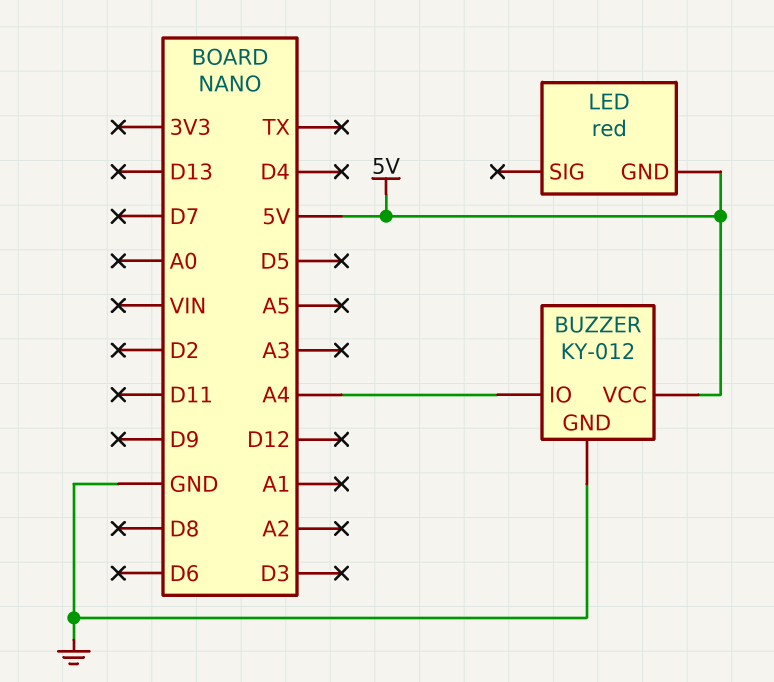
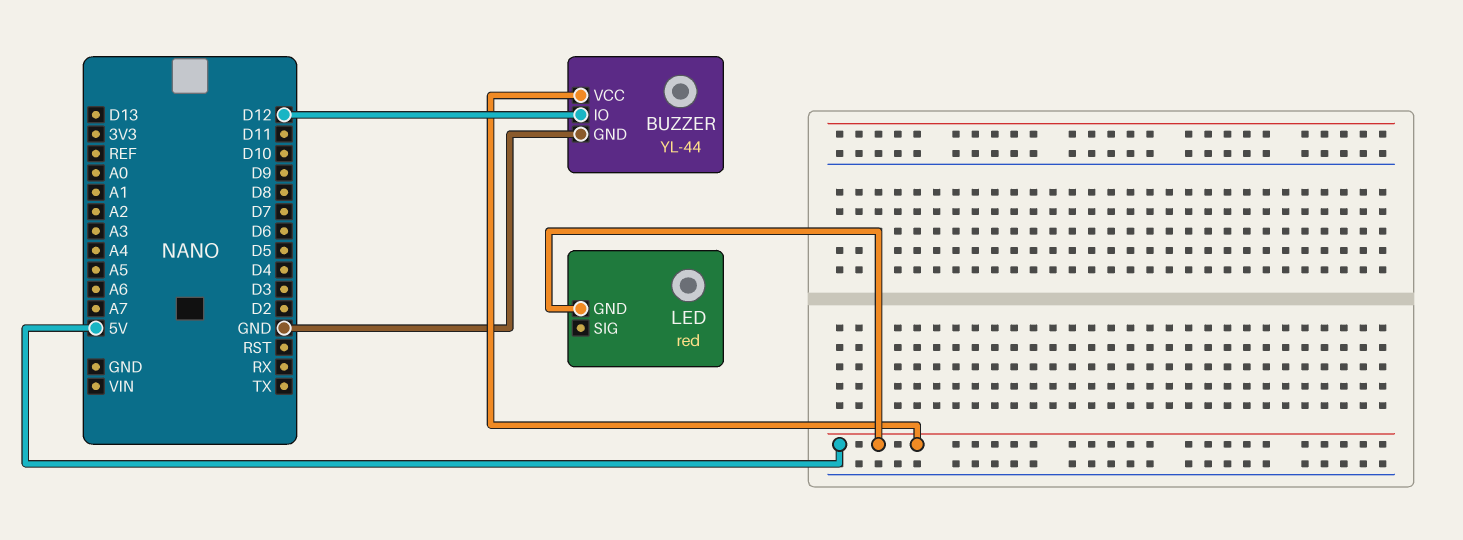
BUZZER: KY-012 -> YL-44
BUZZER pin IO: A4 -> D12

